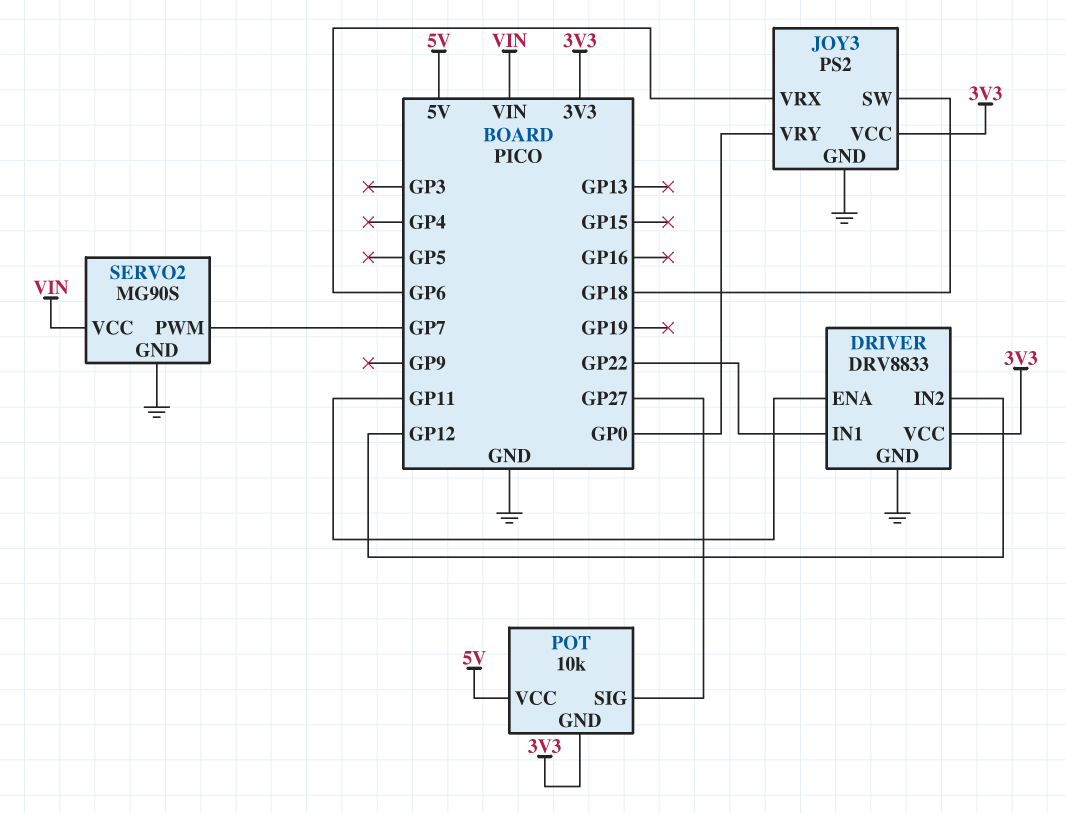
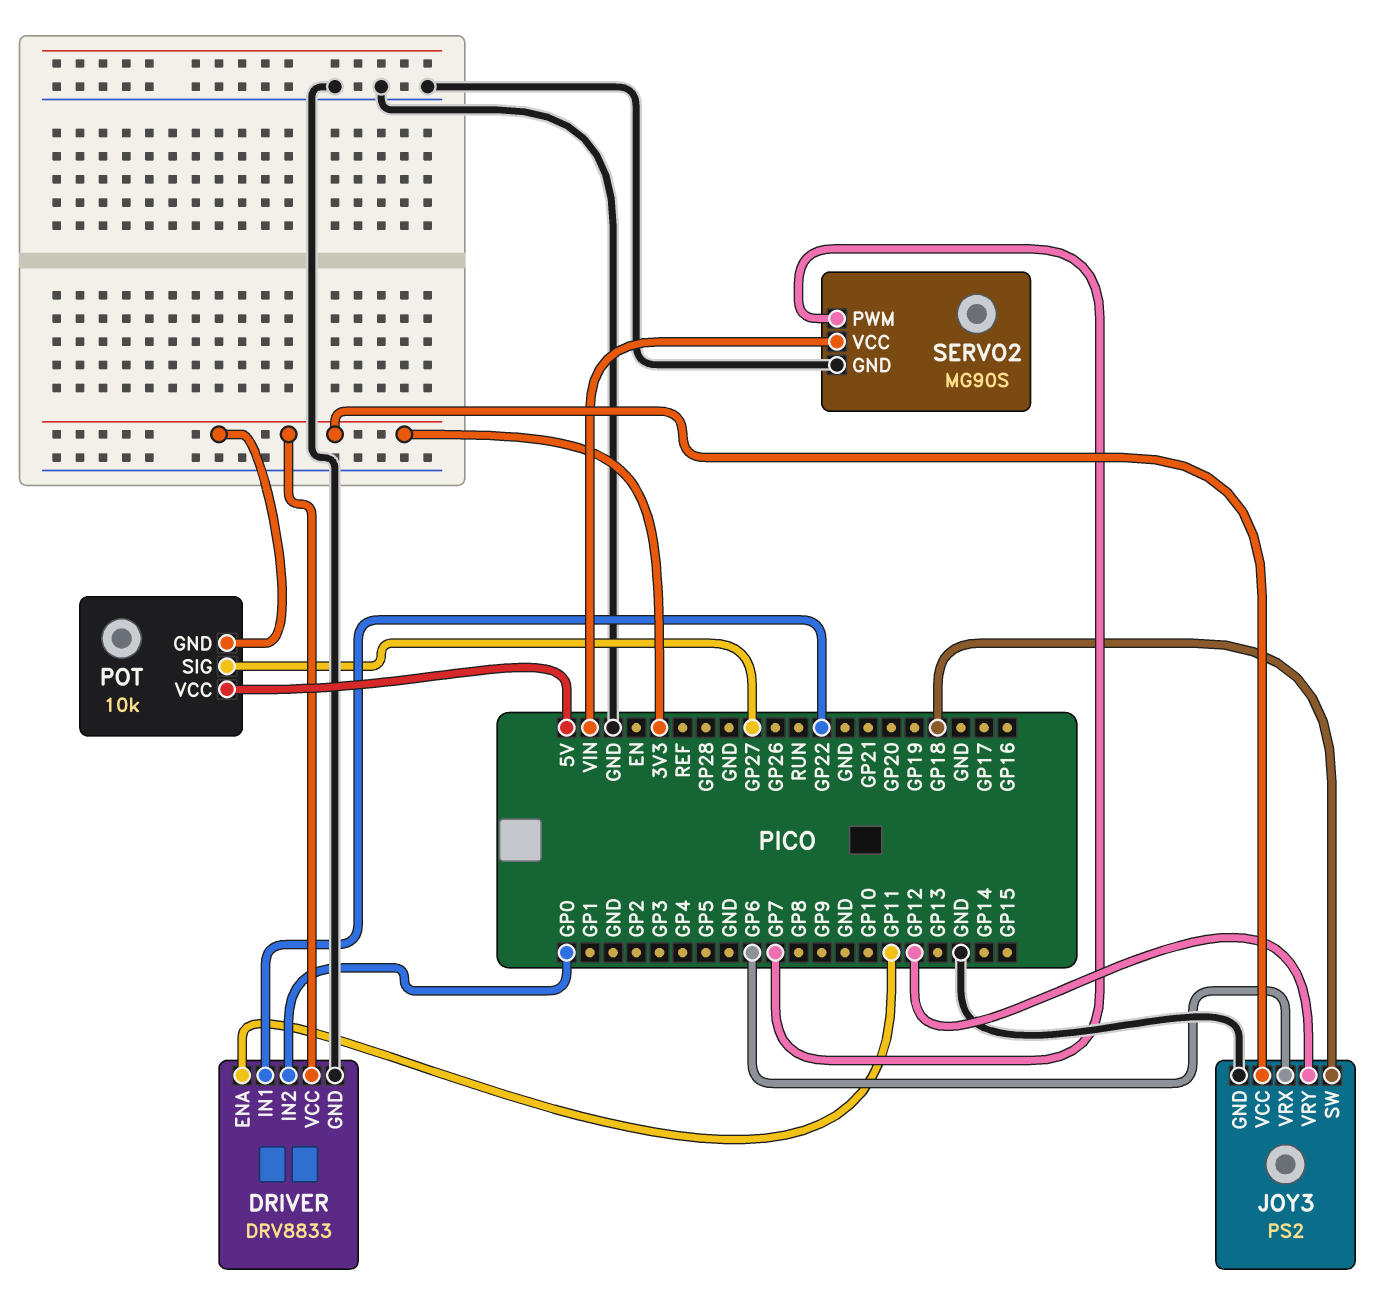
DRIVER pin IN2: GP12 -> GP0
JOY3 pin VRY: GP0 -> GP12

